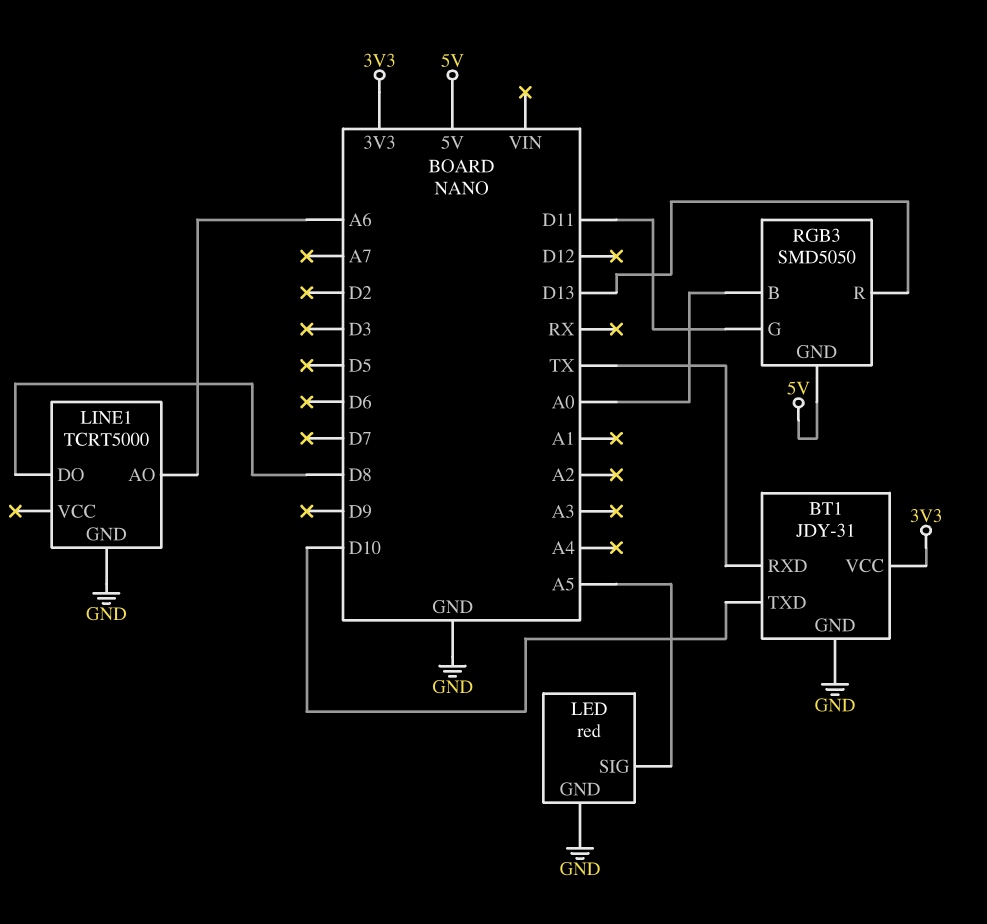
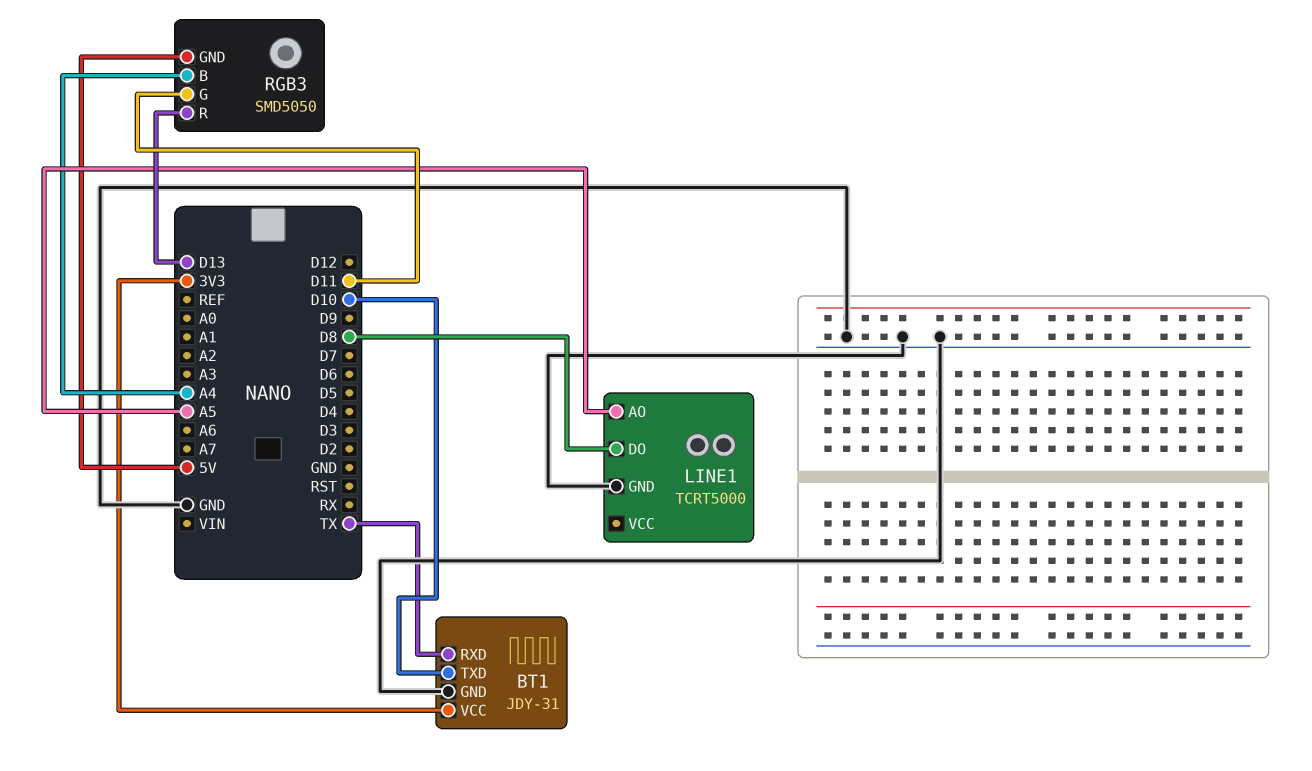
LED: red -> none
LED pin GND: GND -> none
LED pin SIG: A5 -> none
LINE1 pin AO: A6 -> A5
RGB3 pin B: A0 -> A4

